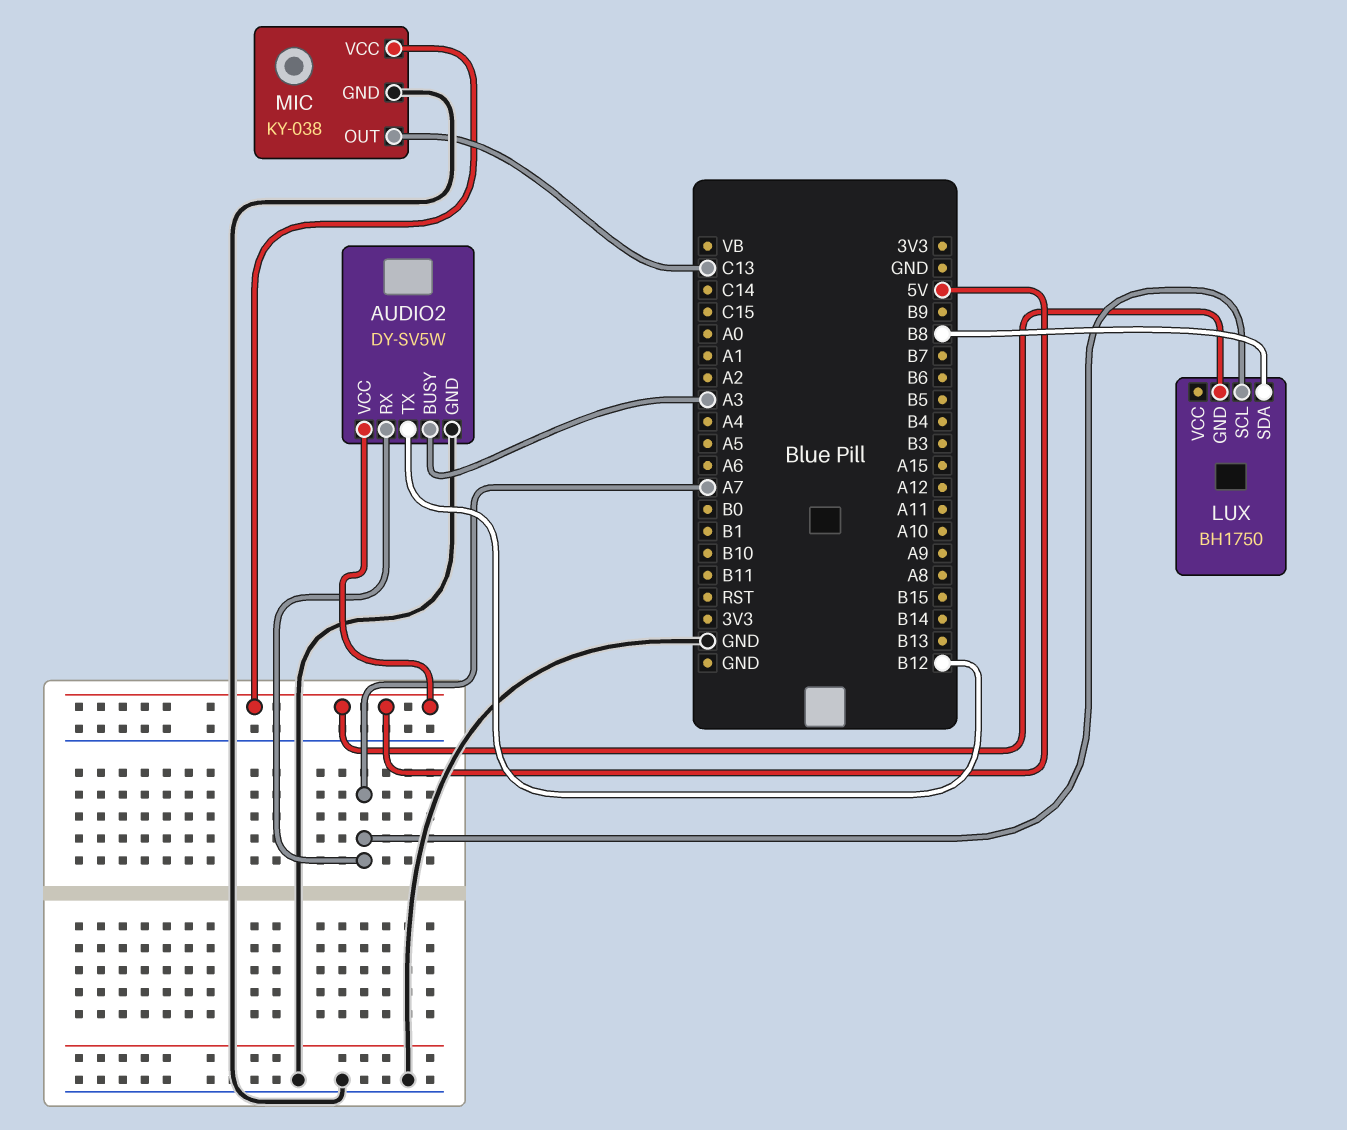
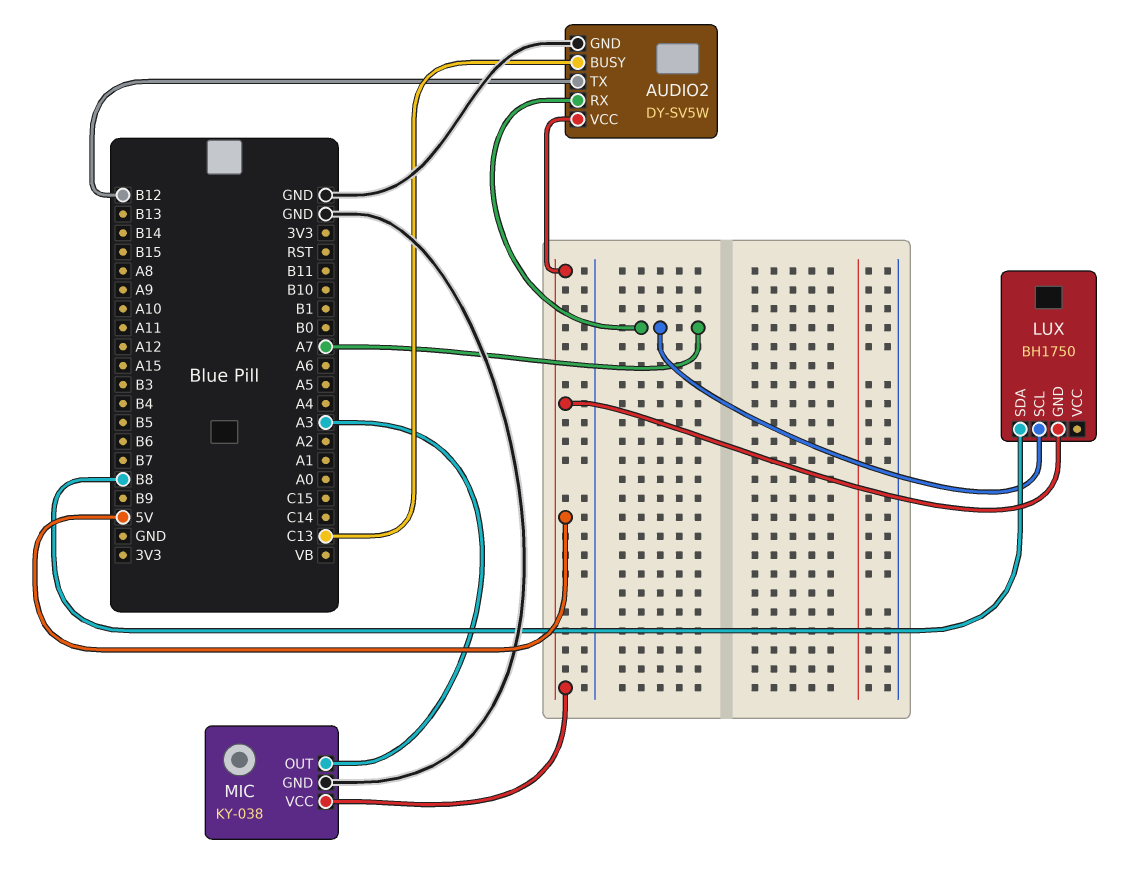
AUDIO2 pin BUSY: A3 -> C13
MIC pin OUT: C13 -> A3

